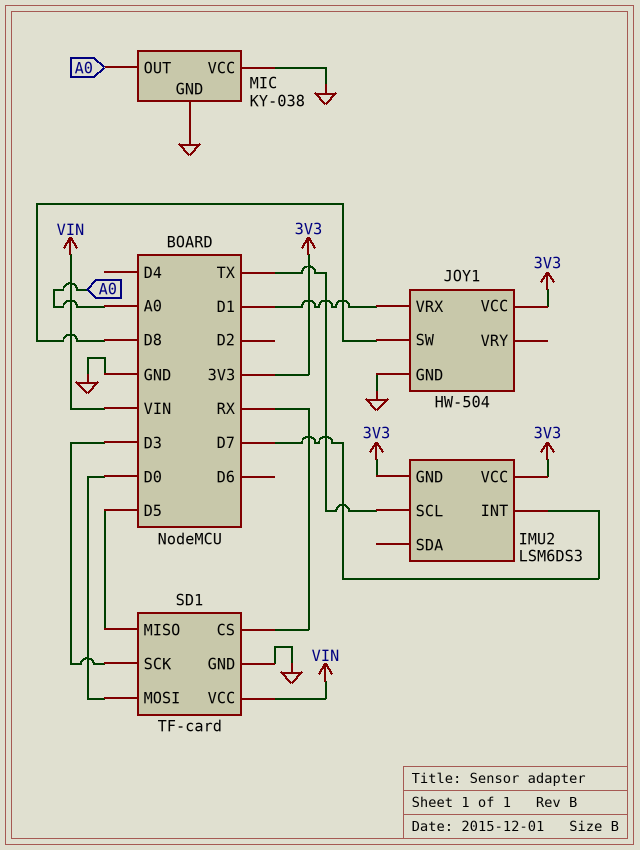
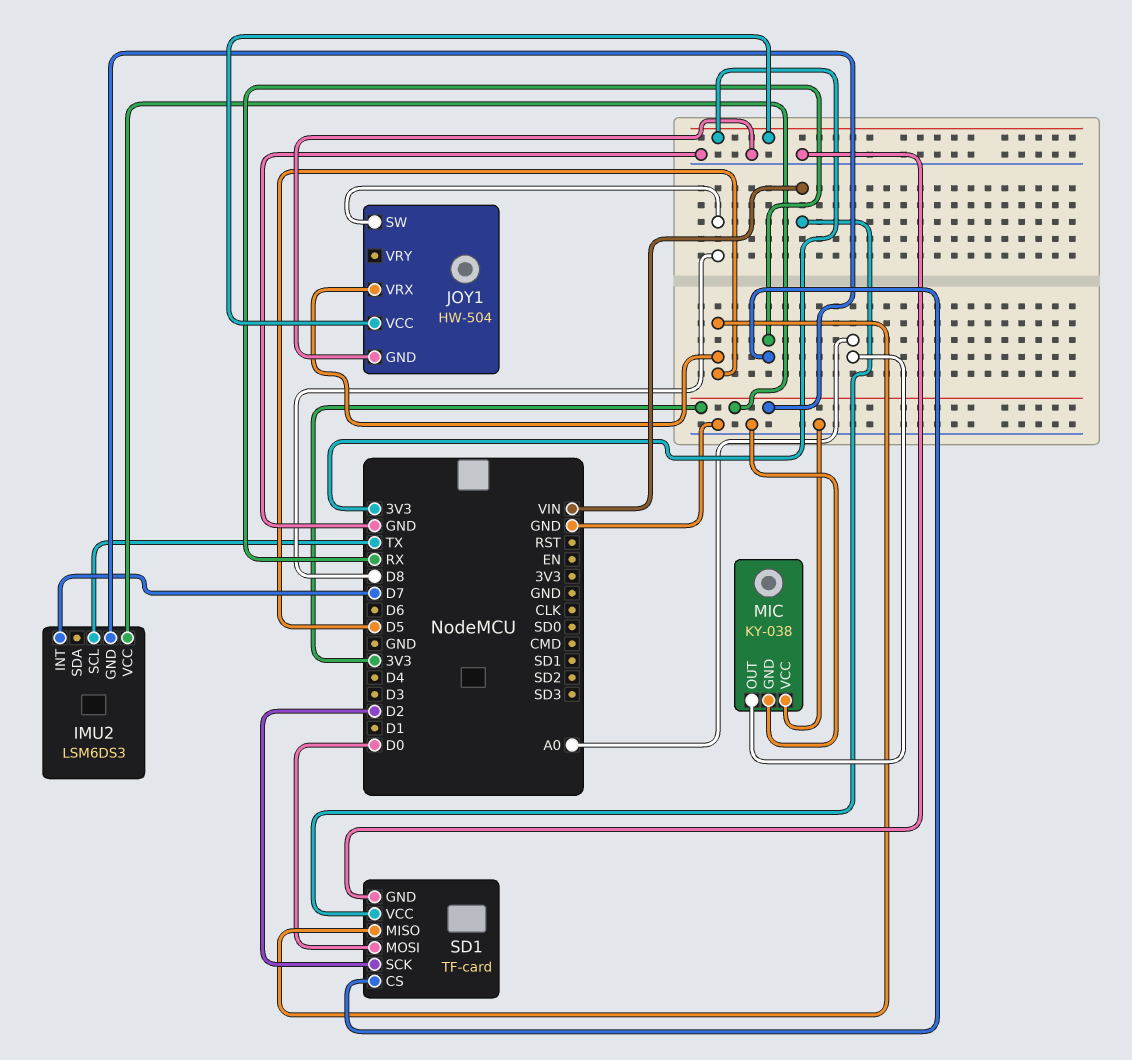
JOY1 pin VRX: D1 -> D5
SD1 pin SCK: D3 -> D2

